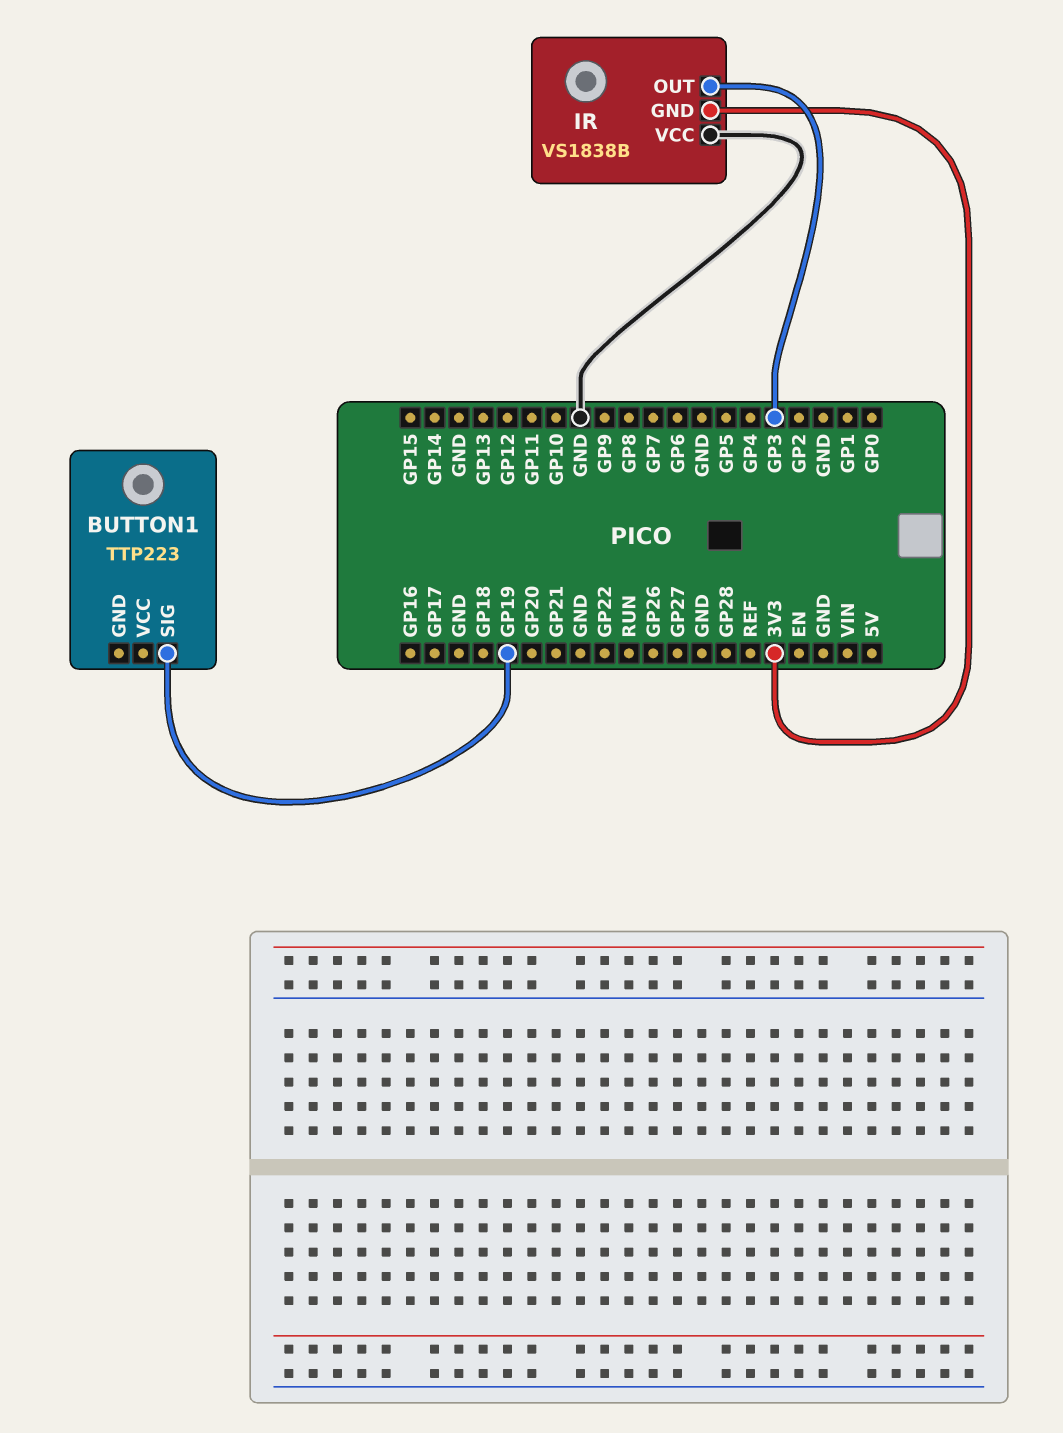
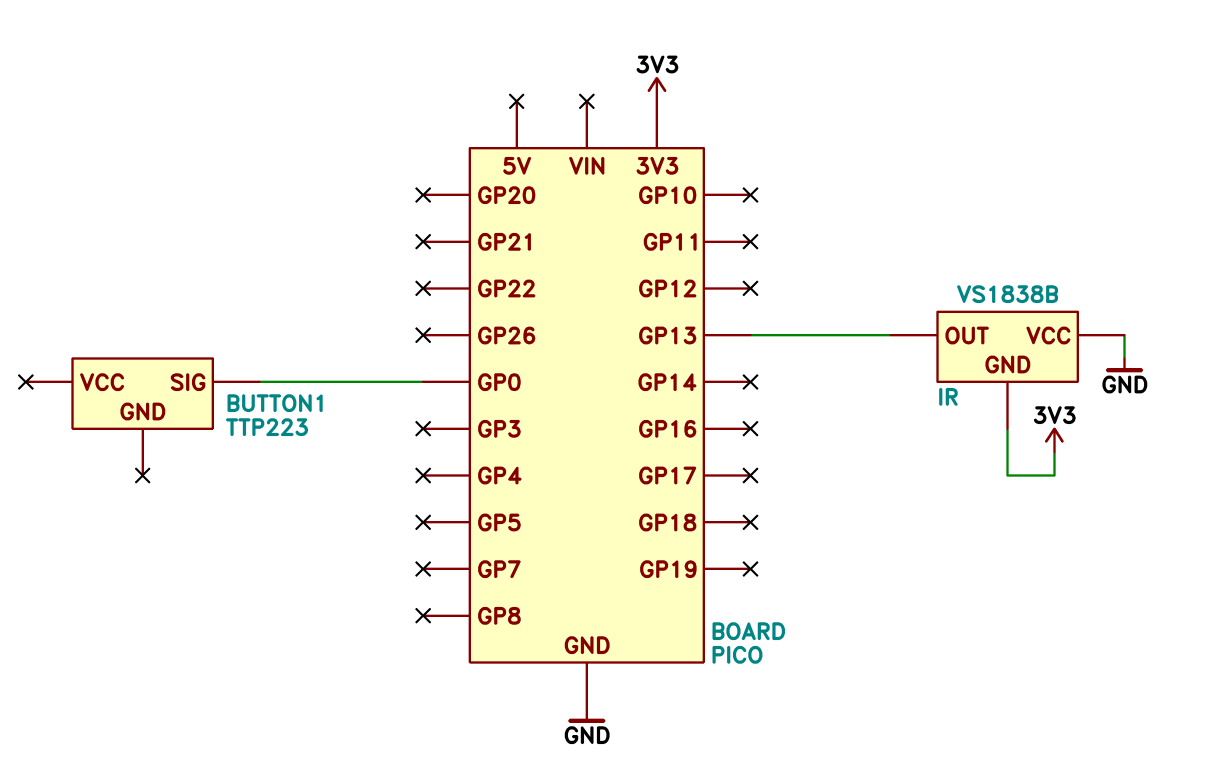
BUTTON1 pin SIG: GP19 -> GP0
IR pin OUT: GP3 -> GP13

